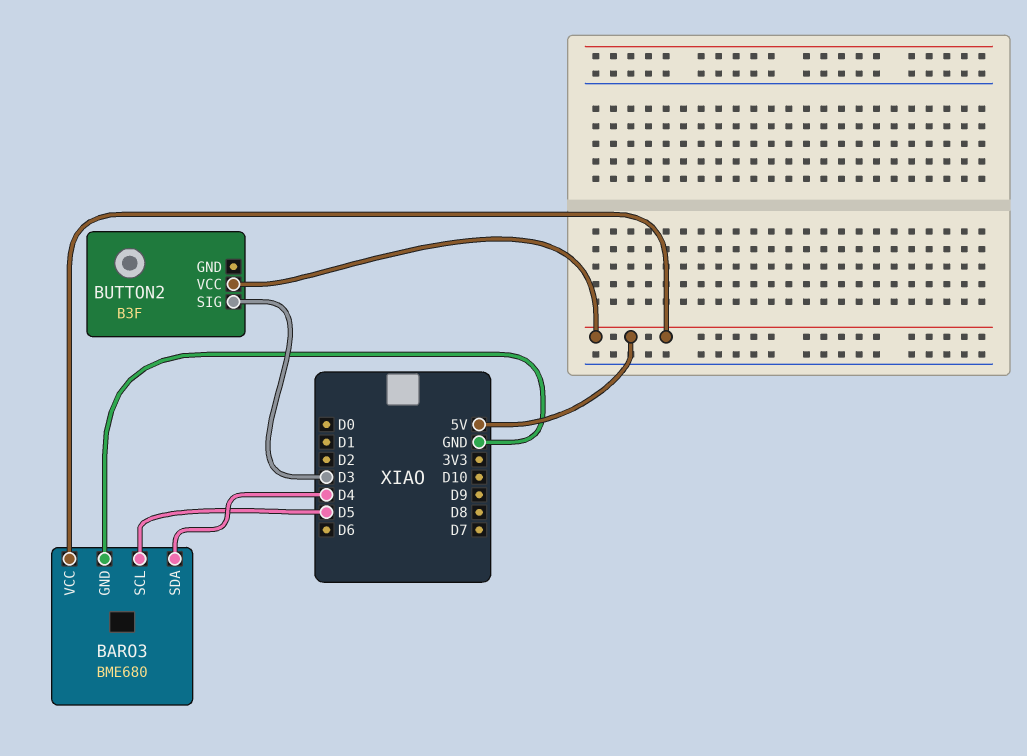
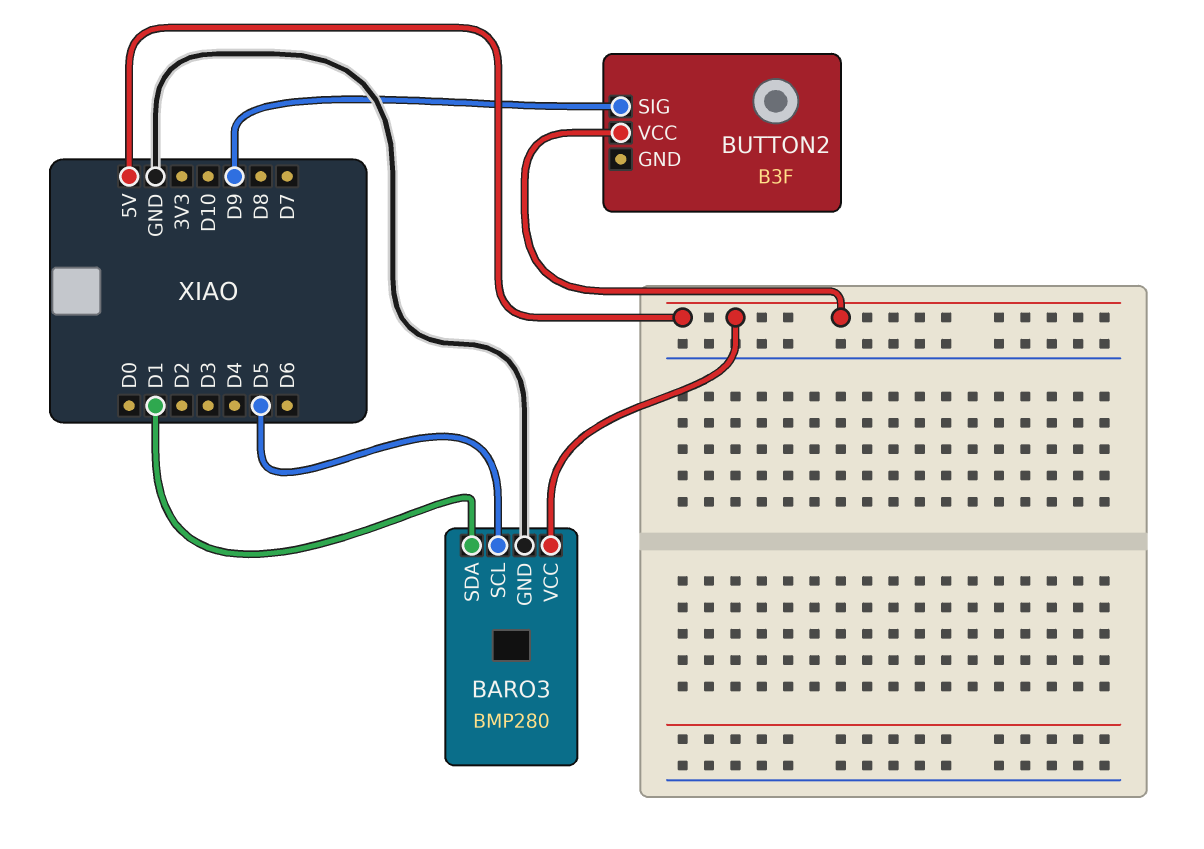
BARO3: BME680 -> BMP280
BARO3 pin SDA: D4 -> D1
BUTTON2 pin SIG: D3 -> D9

